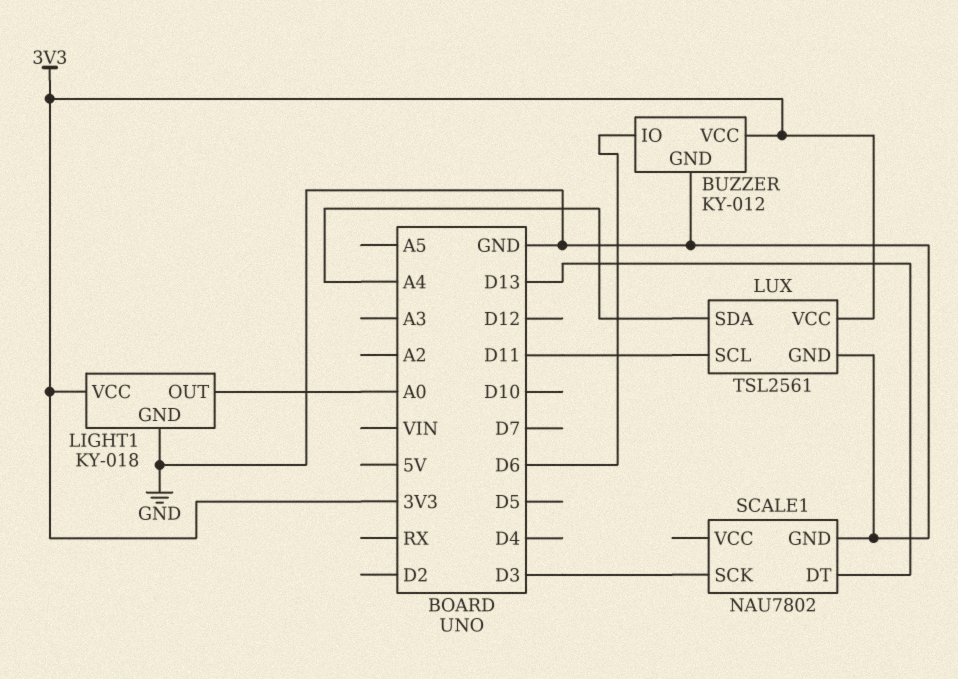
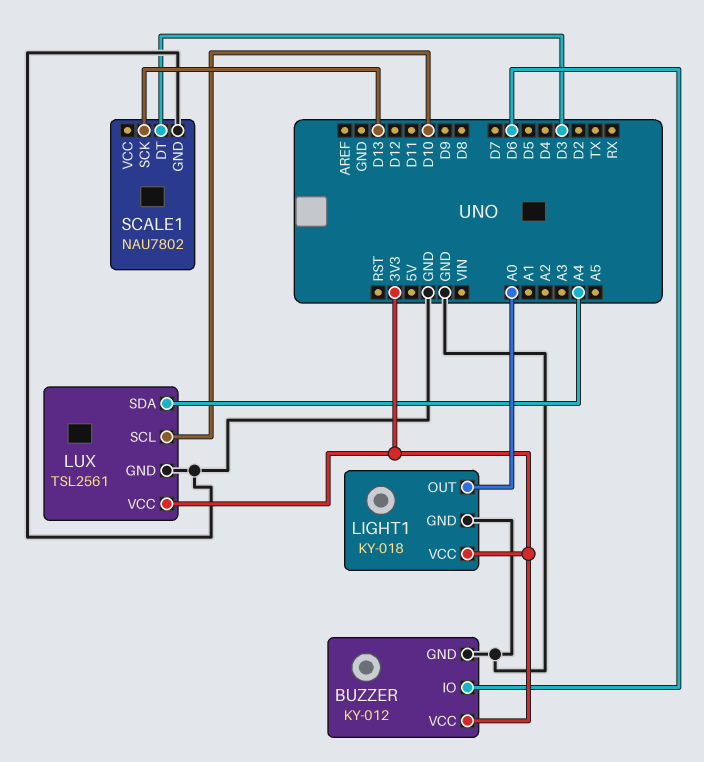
LUX pin SCL: D11 -> D10
SCALE1 pin DT: D13 -> D3
SCALE1 pin SCK: D3 -> D13

